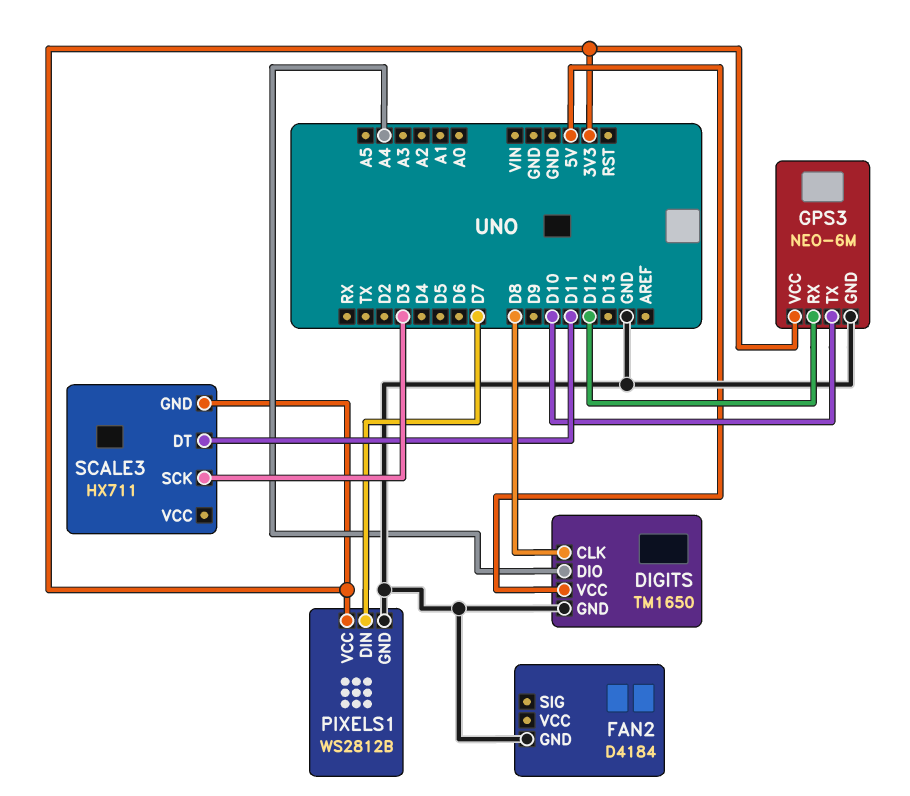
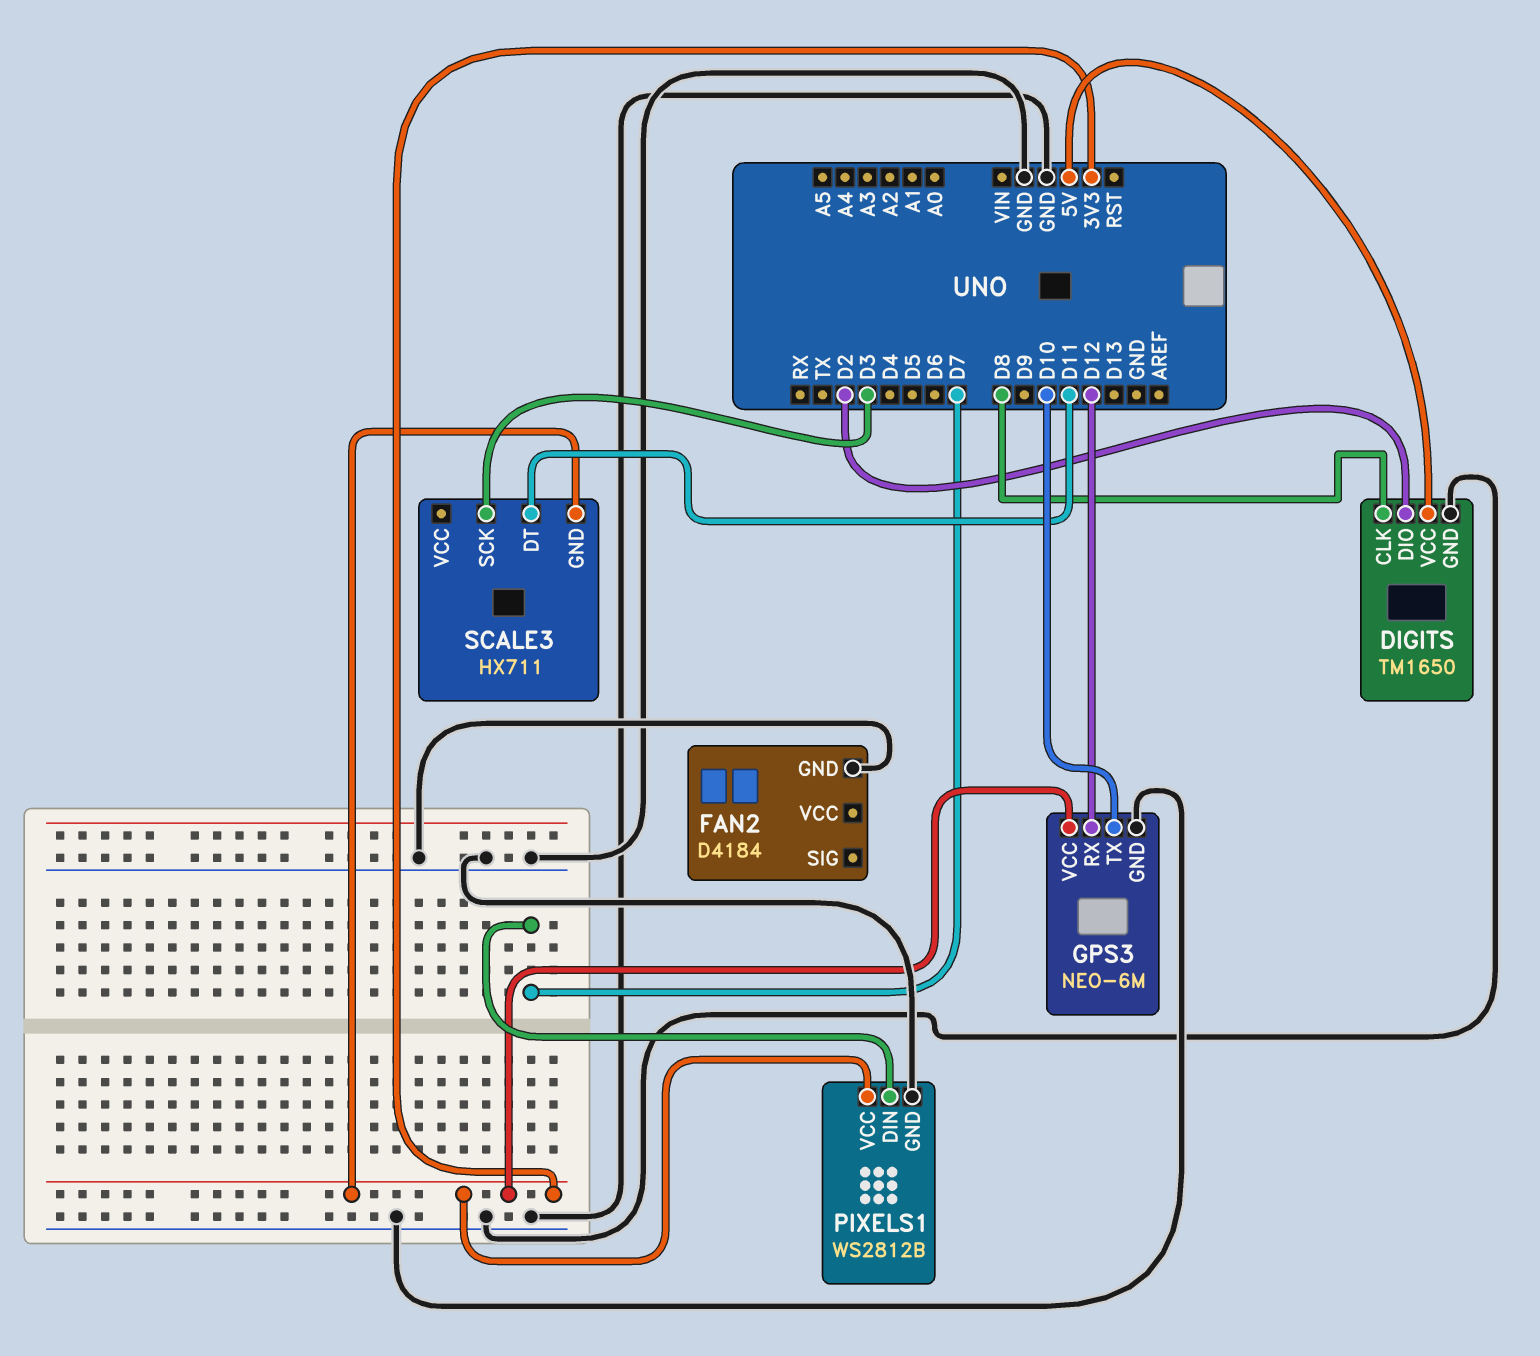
DIGITS pin DIO: A4 -> D2

